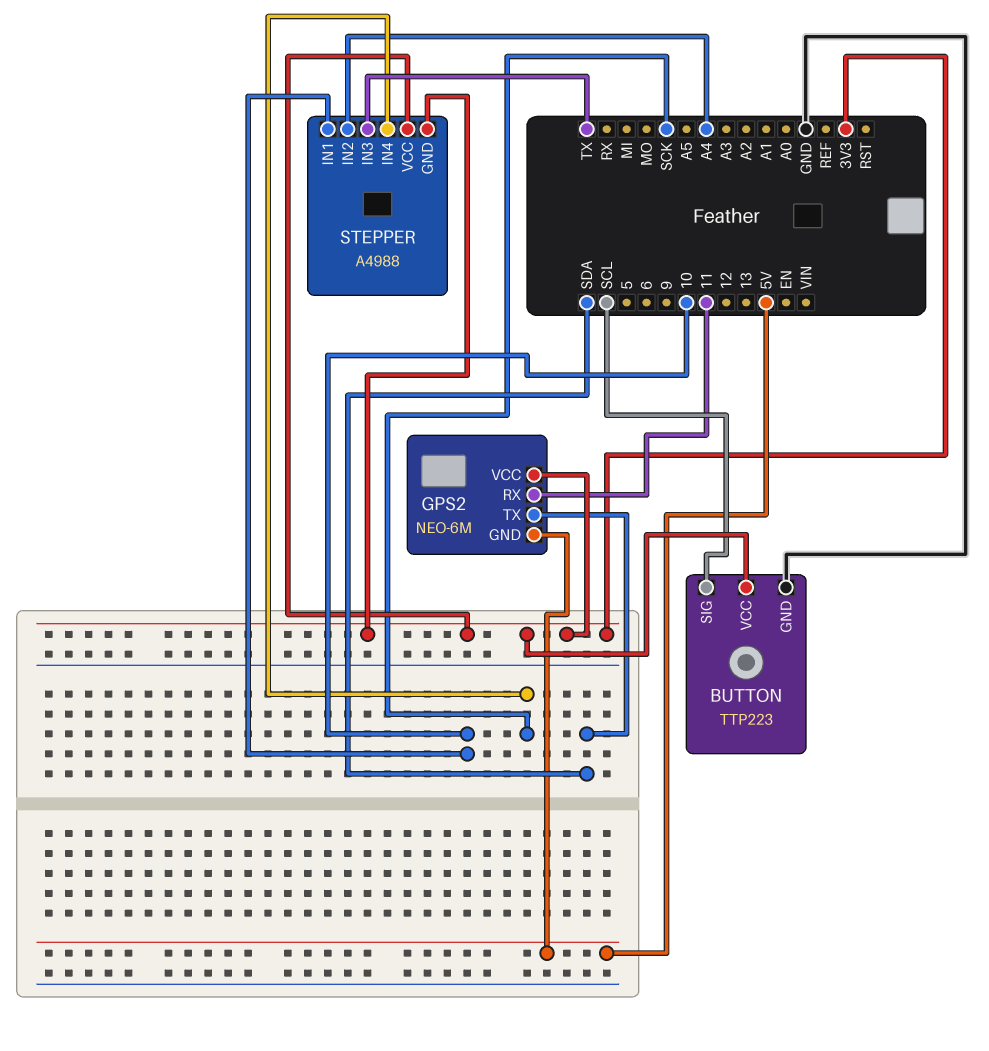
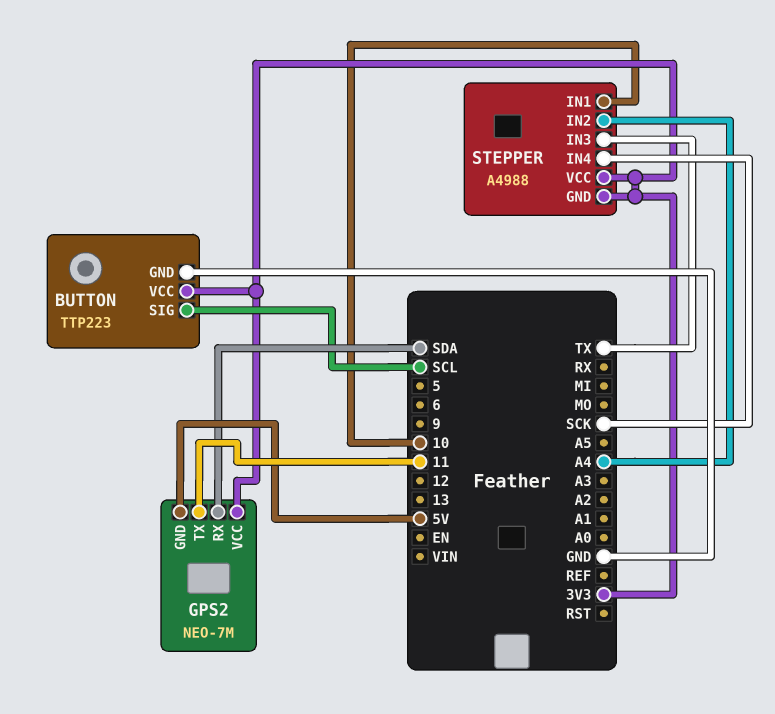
GPS2: NEO-6M -> NEO-7M
GPS2 pin RX: 11 -> SDA
GPS2 pin TX: SDA -> 11

